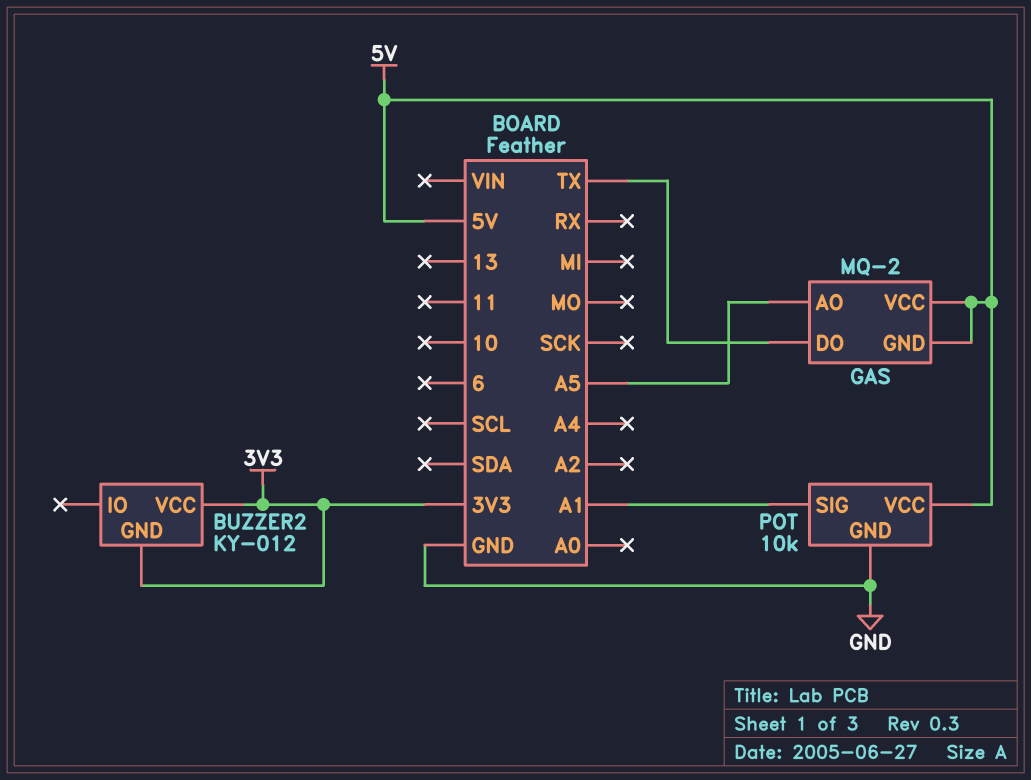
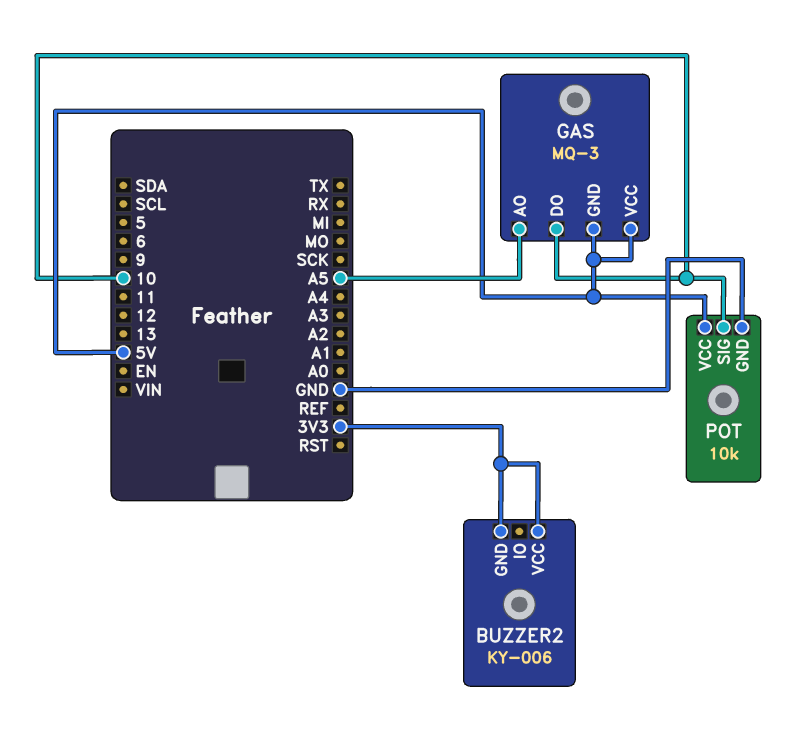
BUZZER2: KY-012 -> KY-006
GAS: MQ-2 -> MQ-3
GAS pin DO: TX -> 10
POT pin SIG: A1 -> 10

